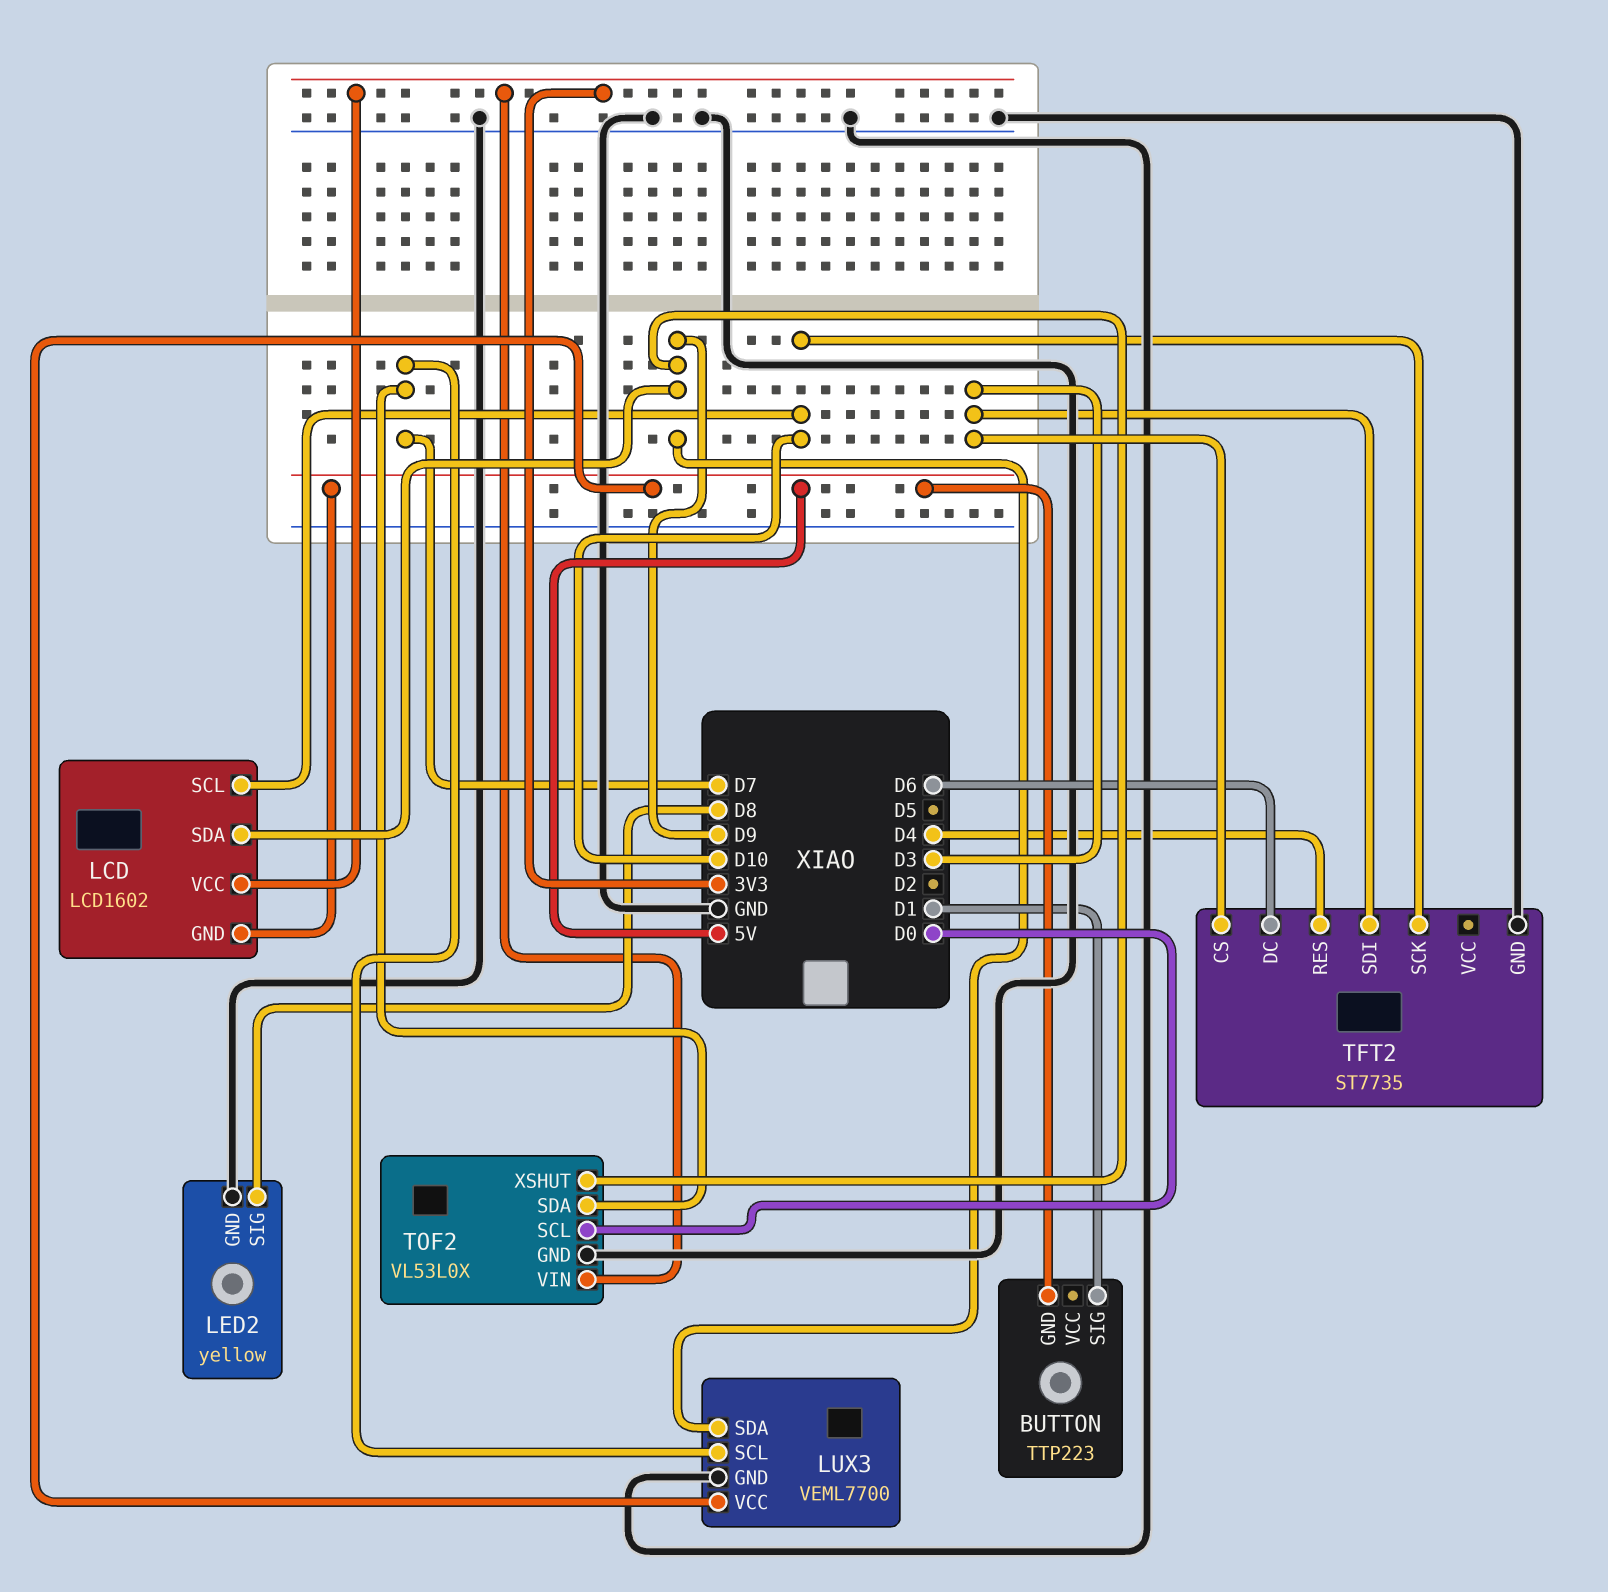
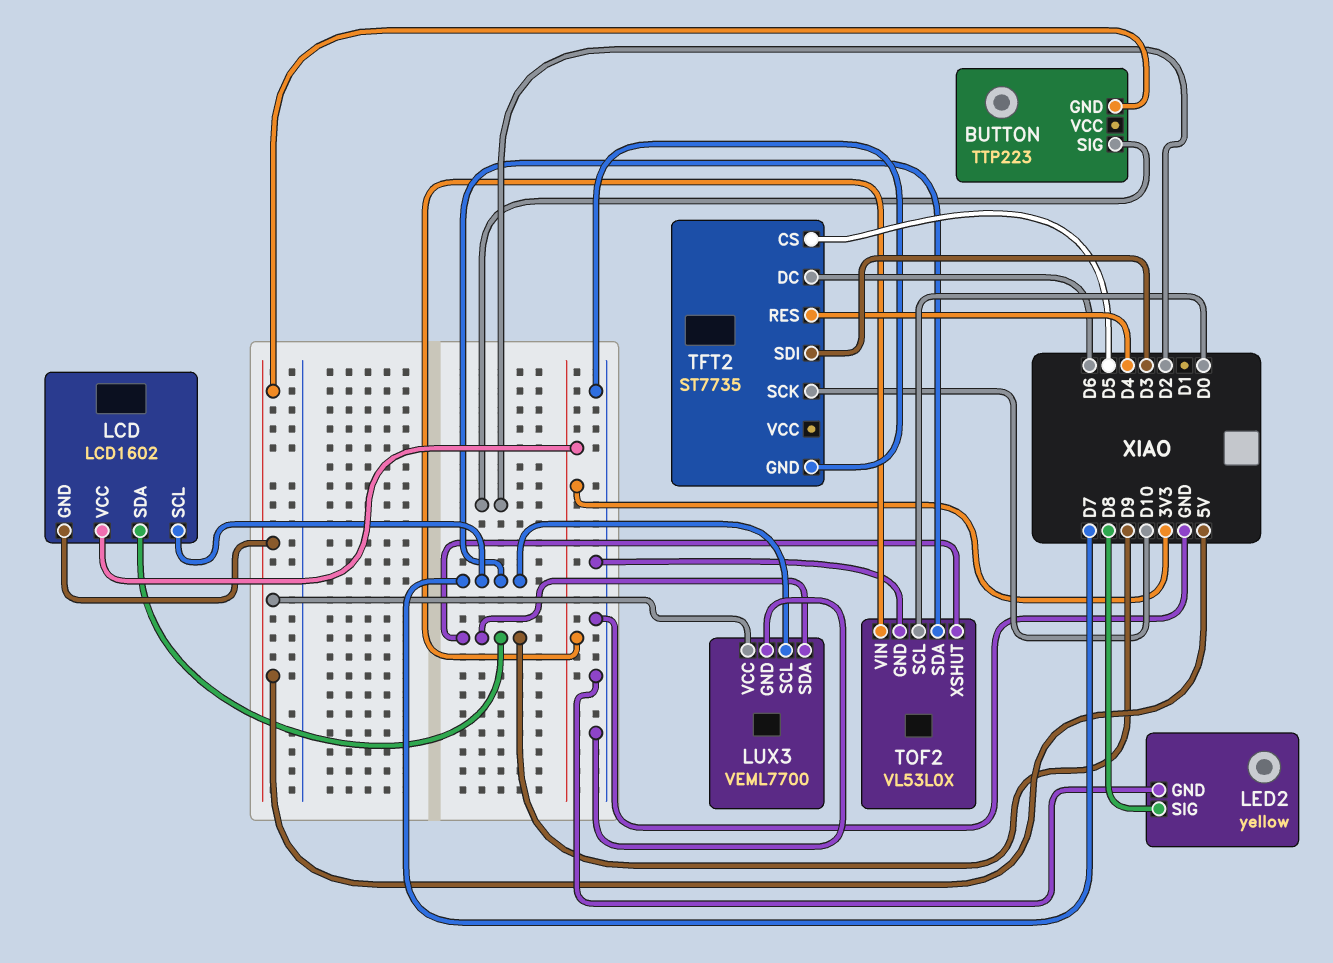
BUTTON pin SIG: D1 -> D2
LCD pin SCL: D10 -> D7
TFT2 pin CS: D3 -> D5

